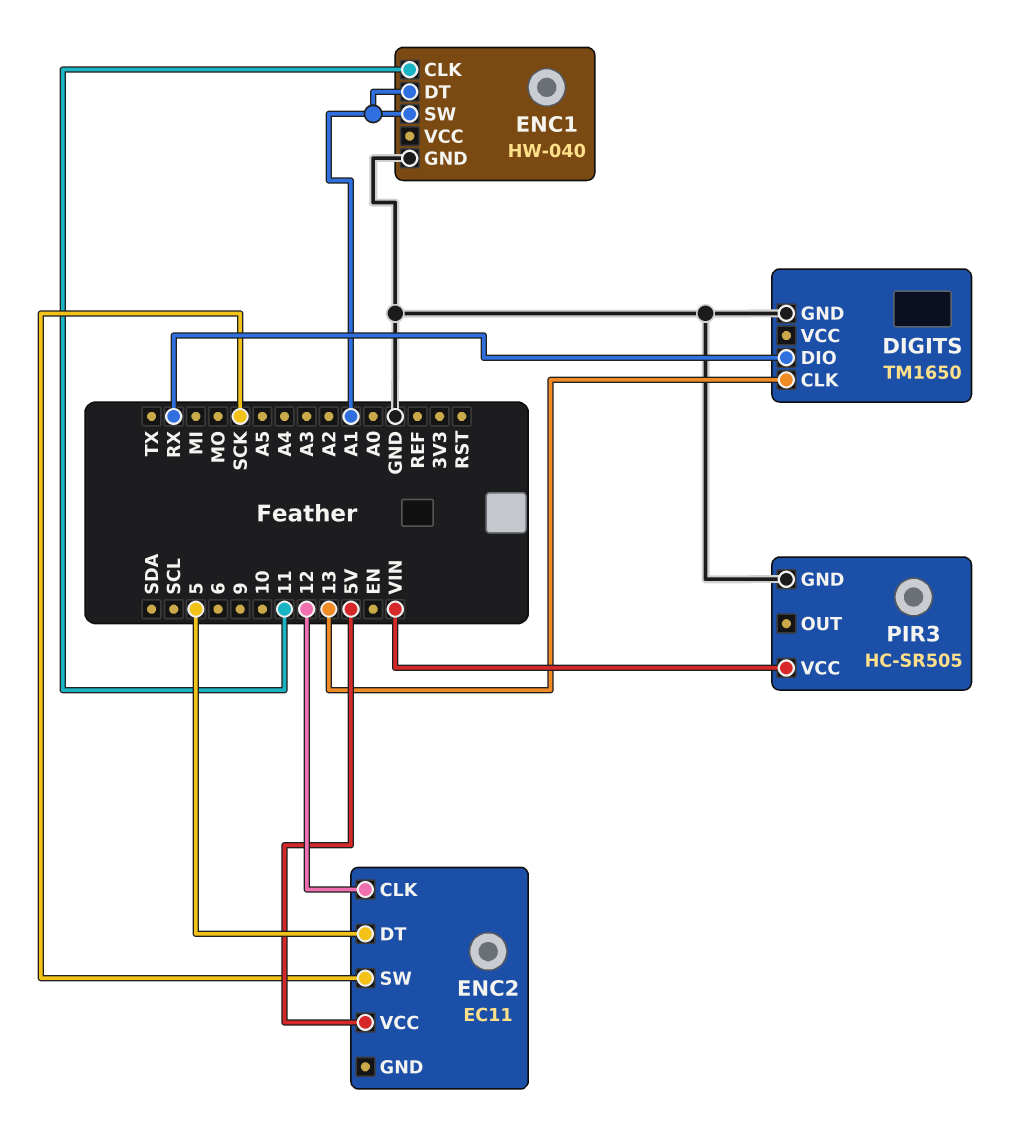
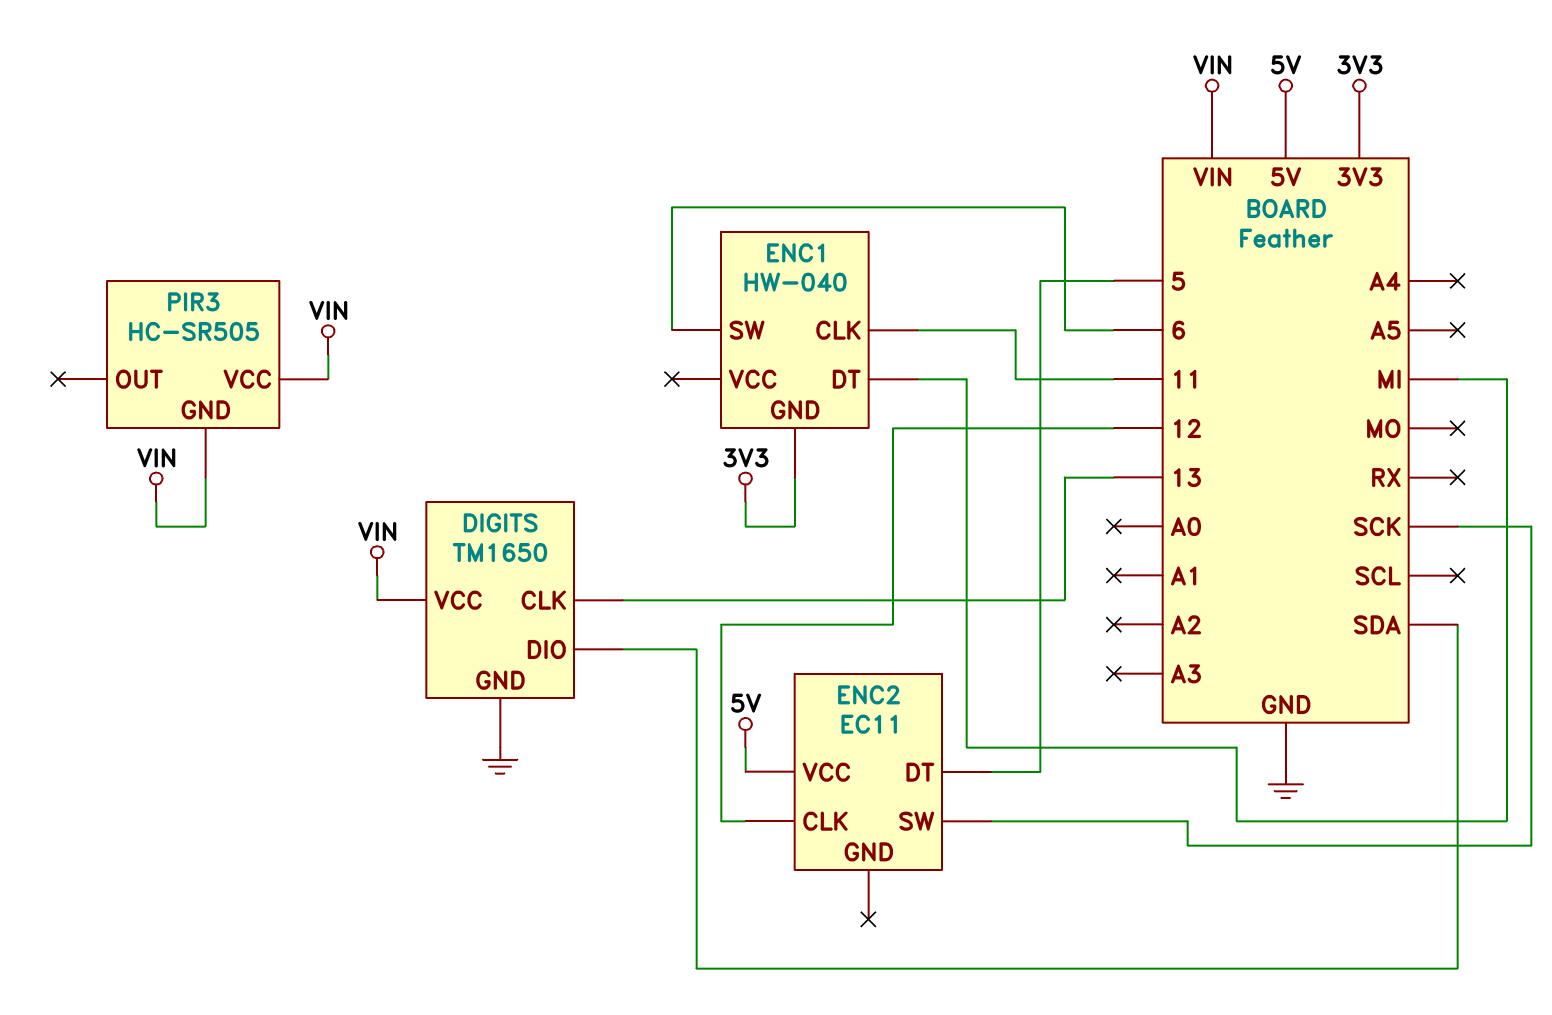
DIGITS pin DIO: RX -> SDA
DIGITS pin VCC: none -> VIN
ENC1 pin DT: A1 -> MI
ENC1 pin GND: GND -> 3V3
ENC1 pin SW: A1 -> 6
PIR3 pin GND: GND -> VIN

